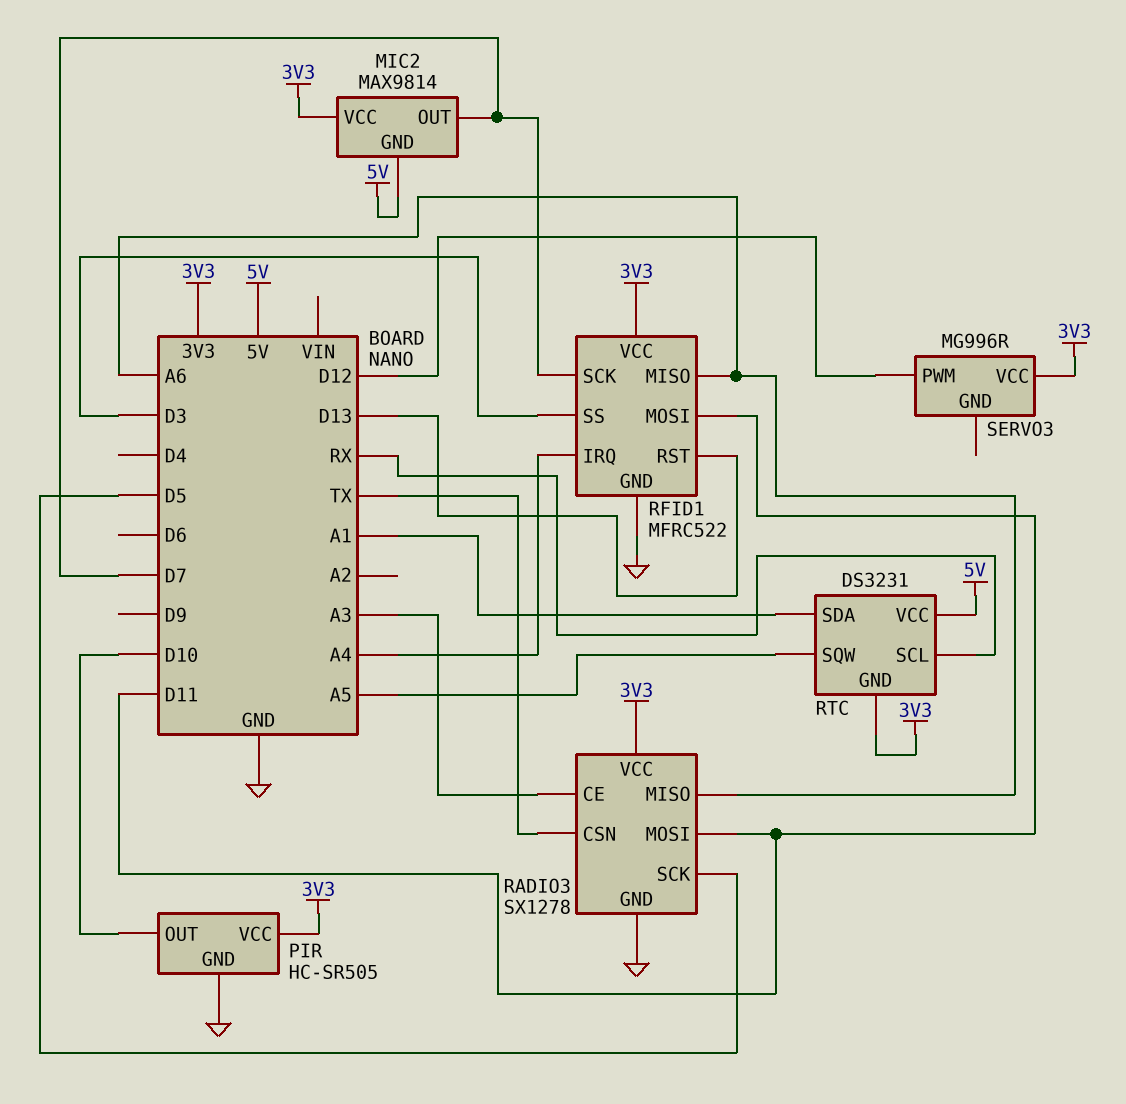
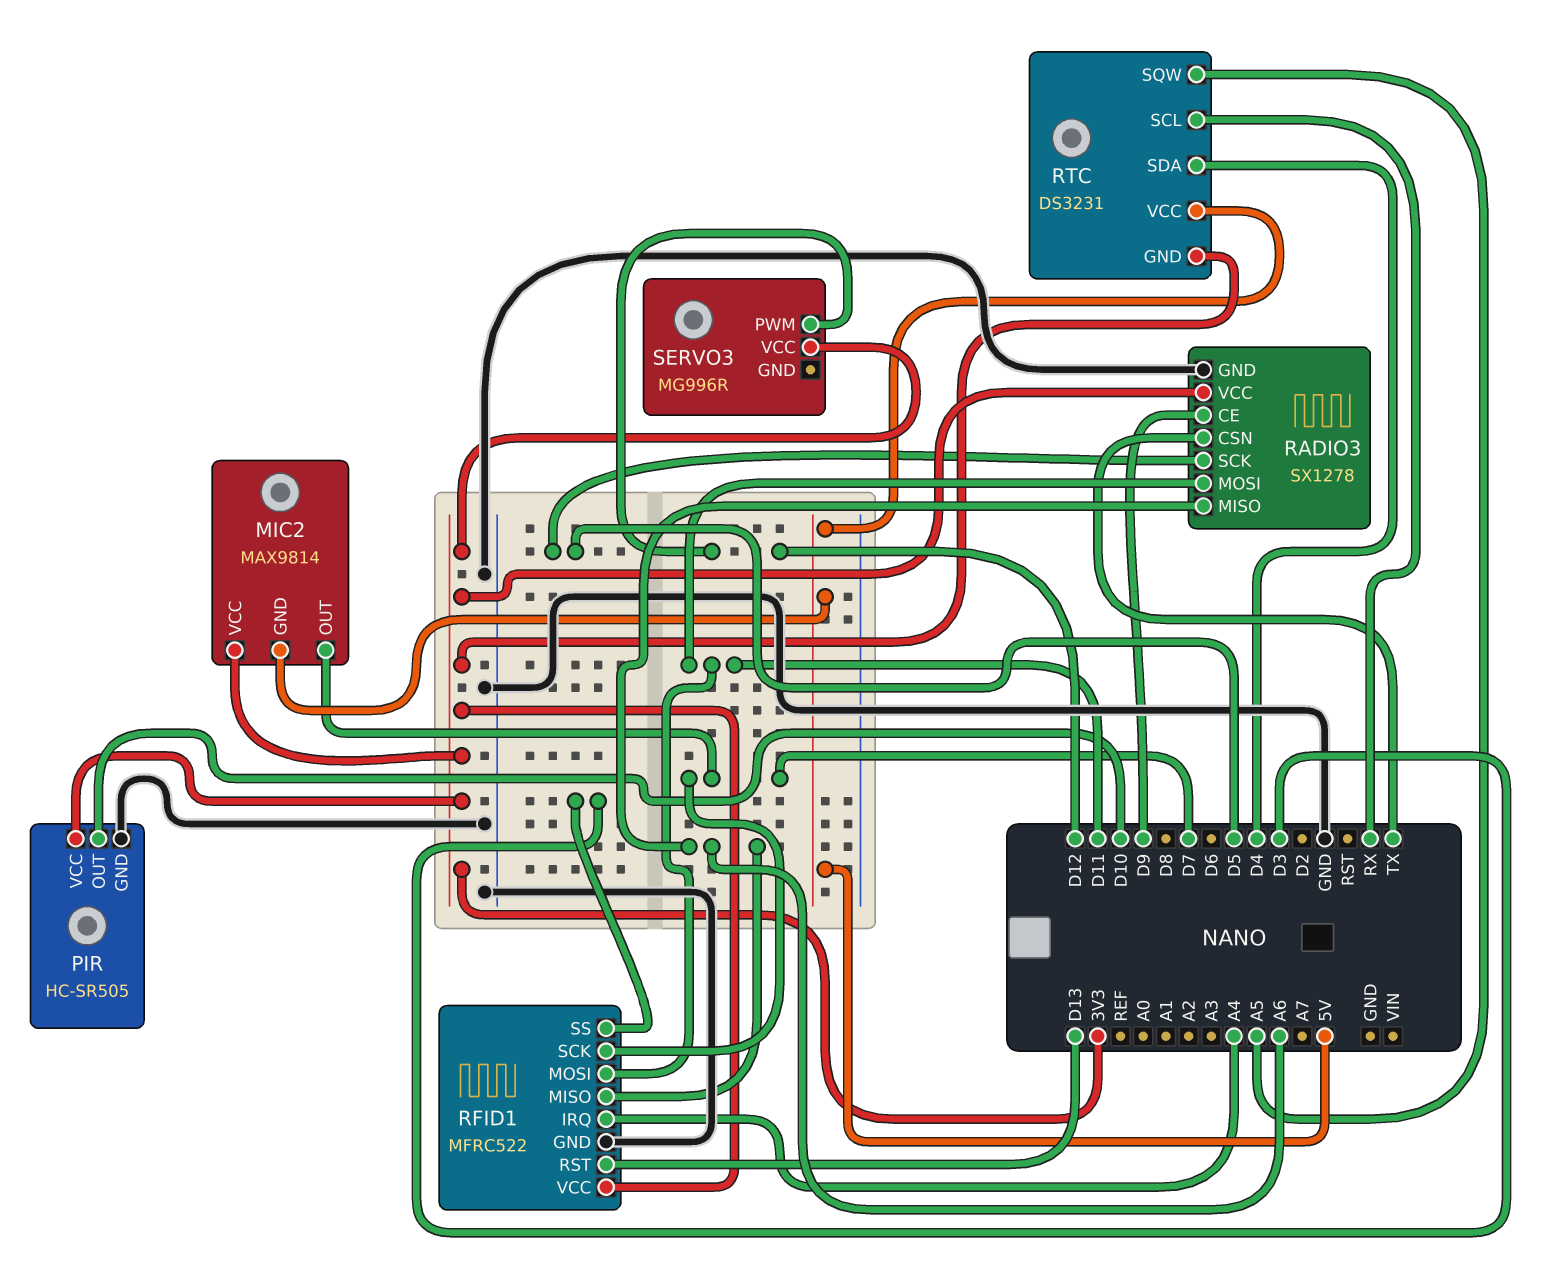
RADIO3 pin CE: A3 -> D9
RTC pin SDA: A1 -> D4

